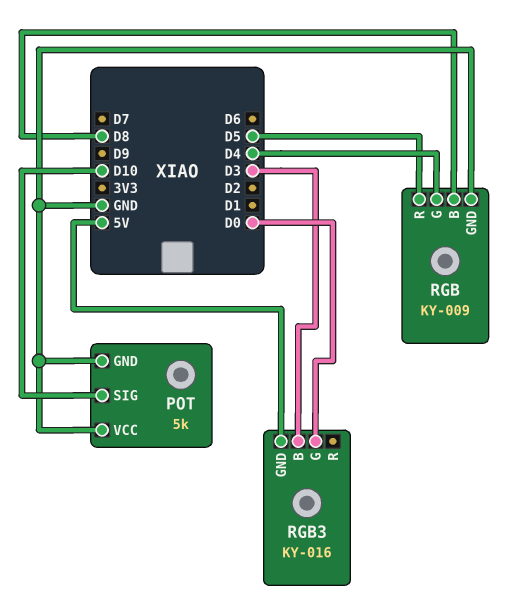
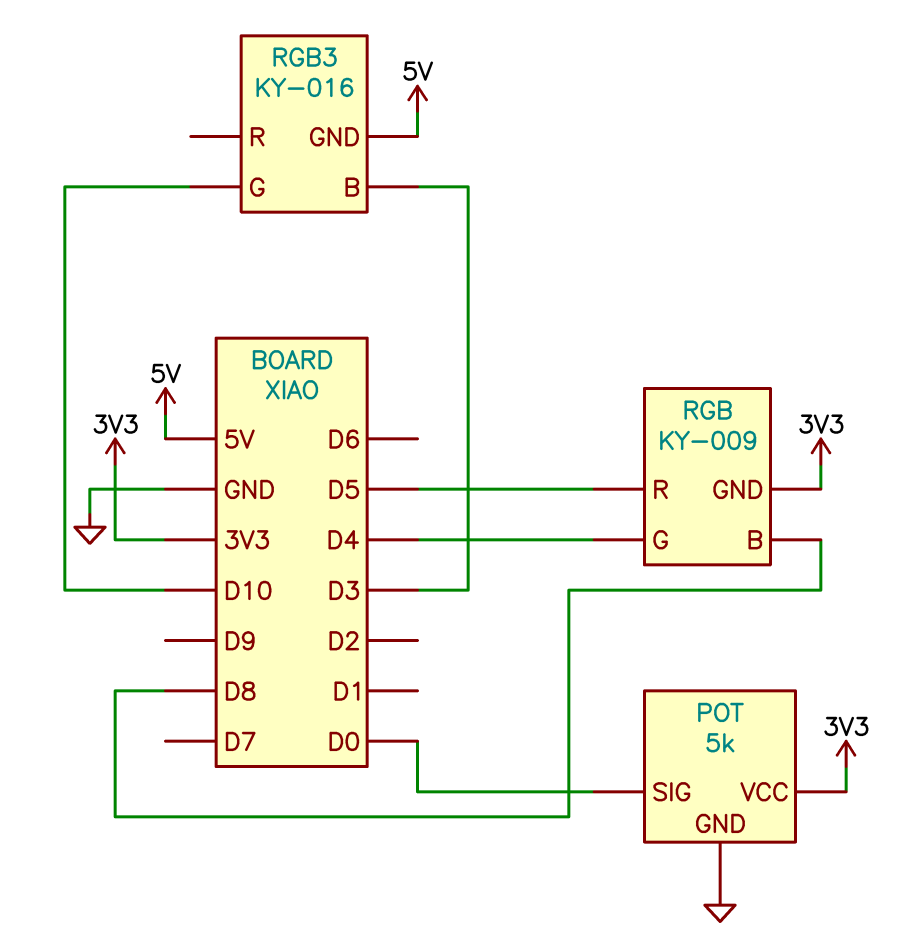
POT pin SIG: D10 -> D0
POT pin VCC: GND -> 3V3
RGB pin GND: GND -> 3V3
RGB3 pin G: D0 -> D10

